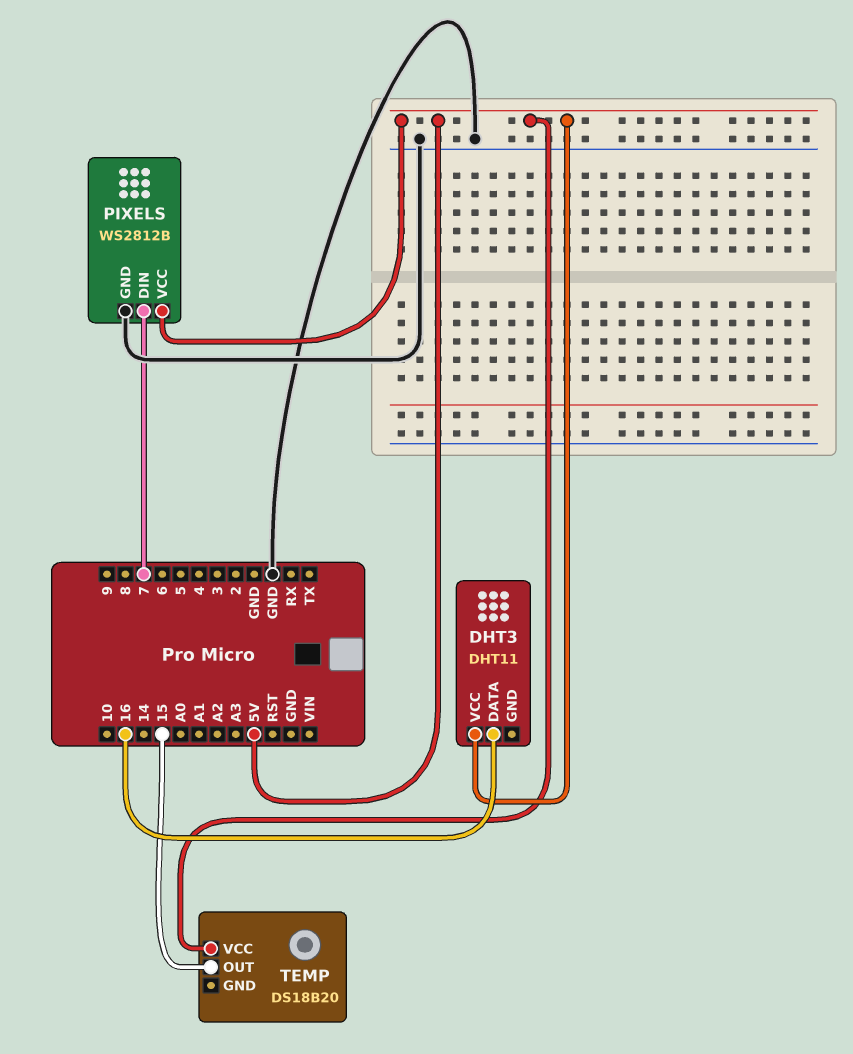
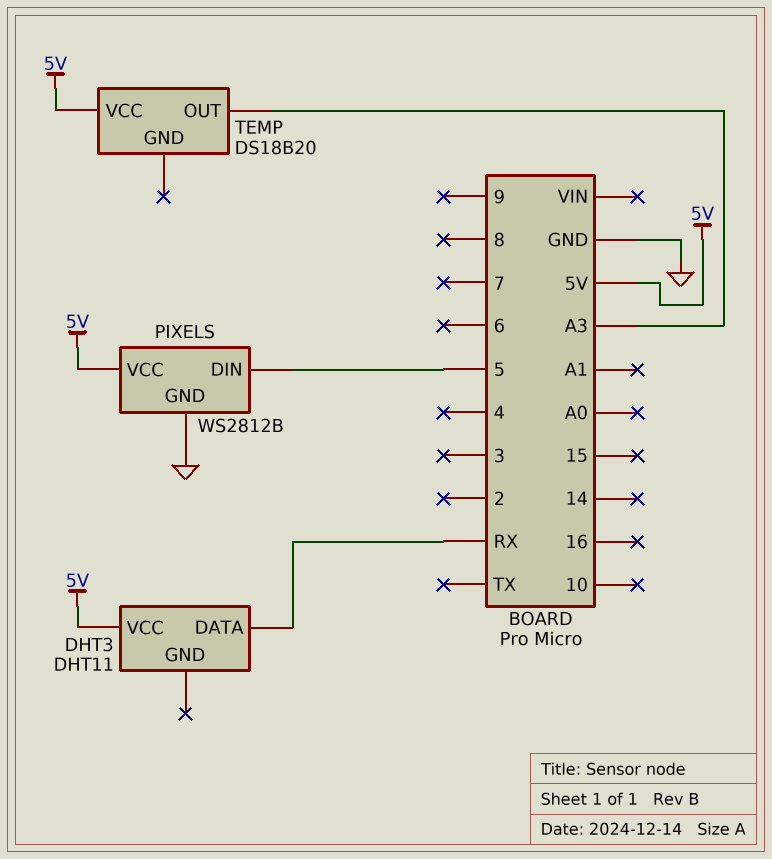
DHT3 pin DATA: 16 -> RX
PIXELS pin DIN: 7 -> 5
TEMP pin OUT: 15 -> A3

